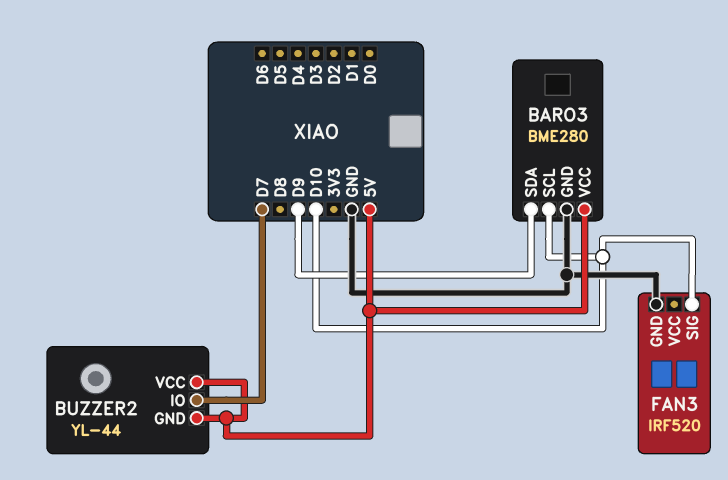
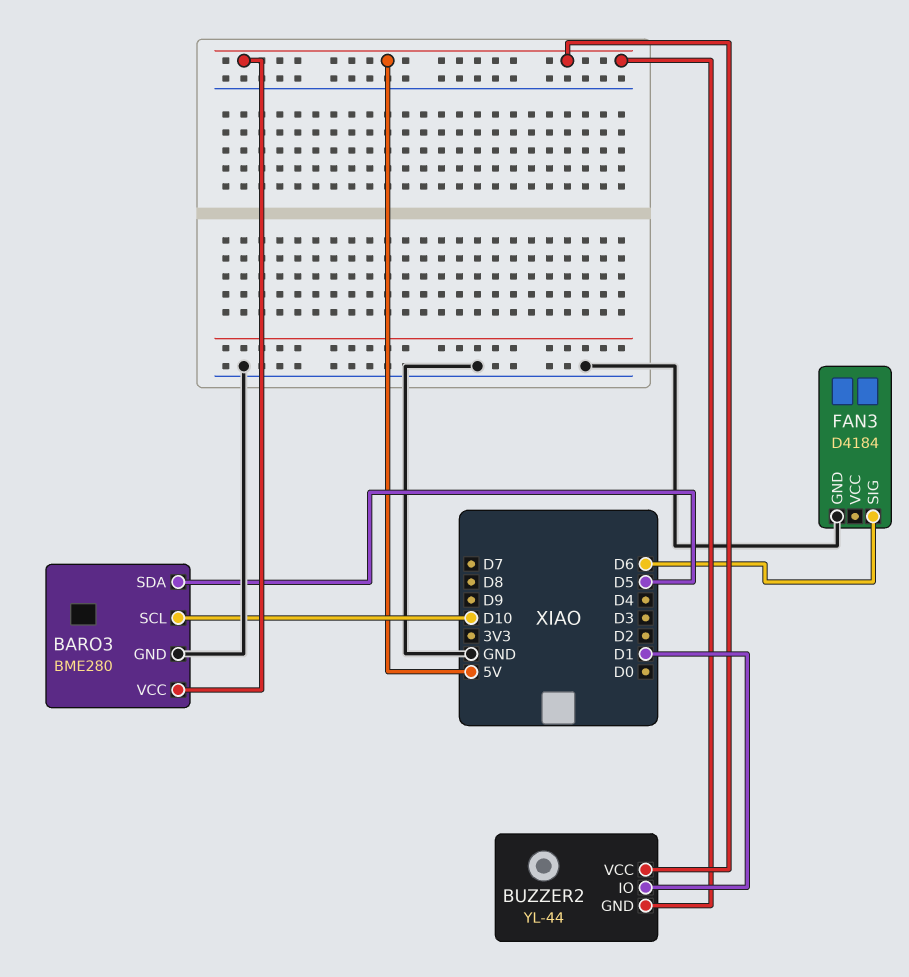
BARO3 pin SDA: D9 -> D5
BUZZER2 pin IO: D7 -> D1
FAN3: IRF520 -> D4184
FAN3 pin SIG: D10 -> D6

